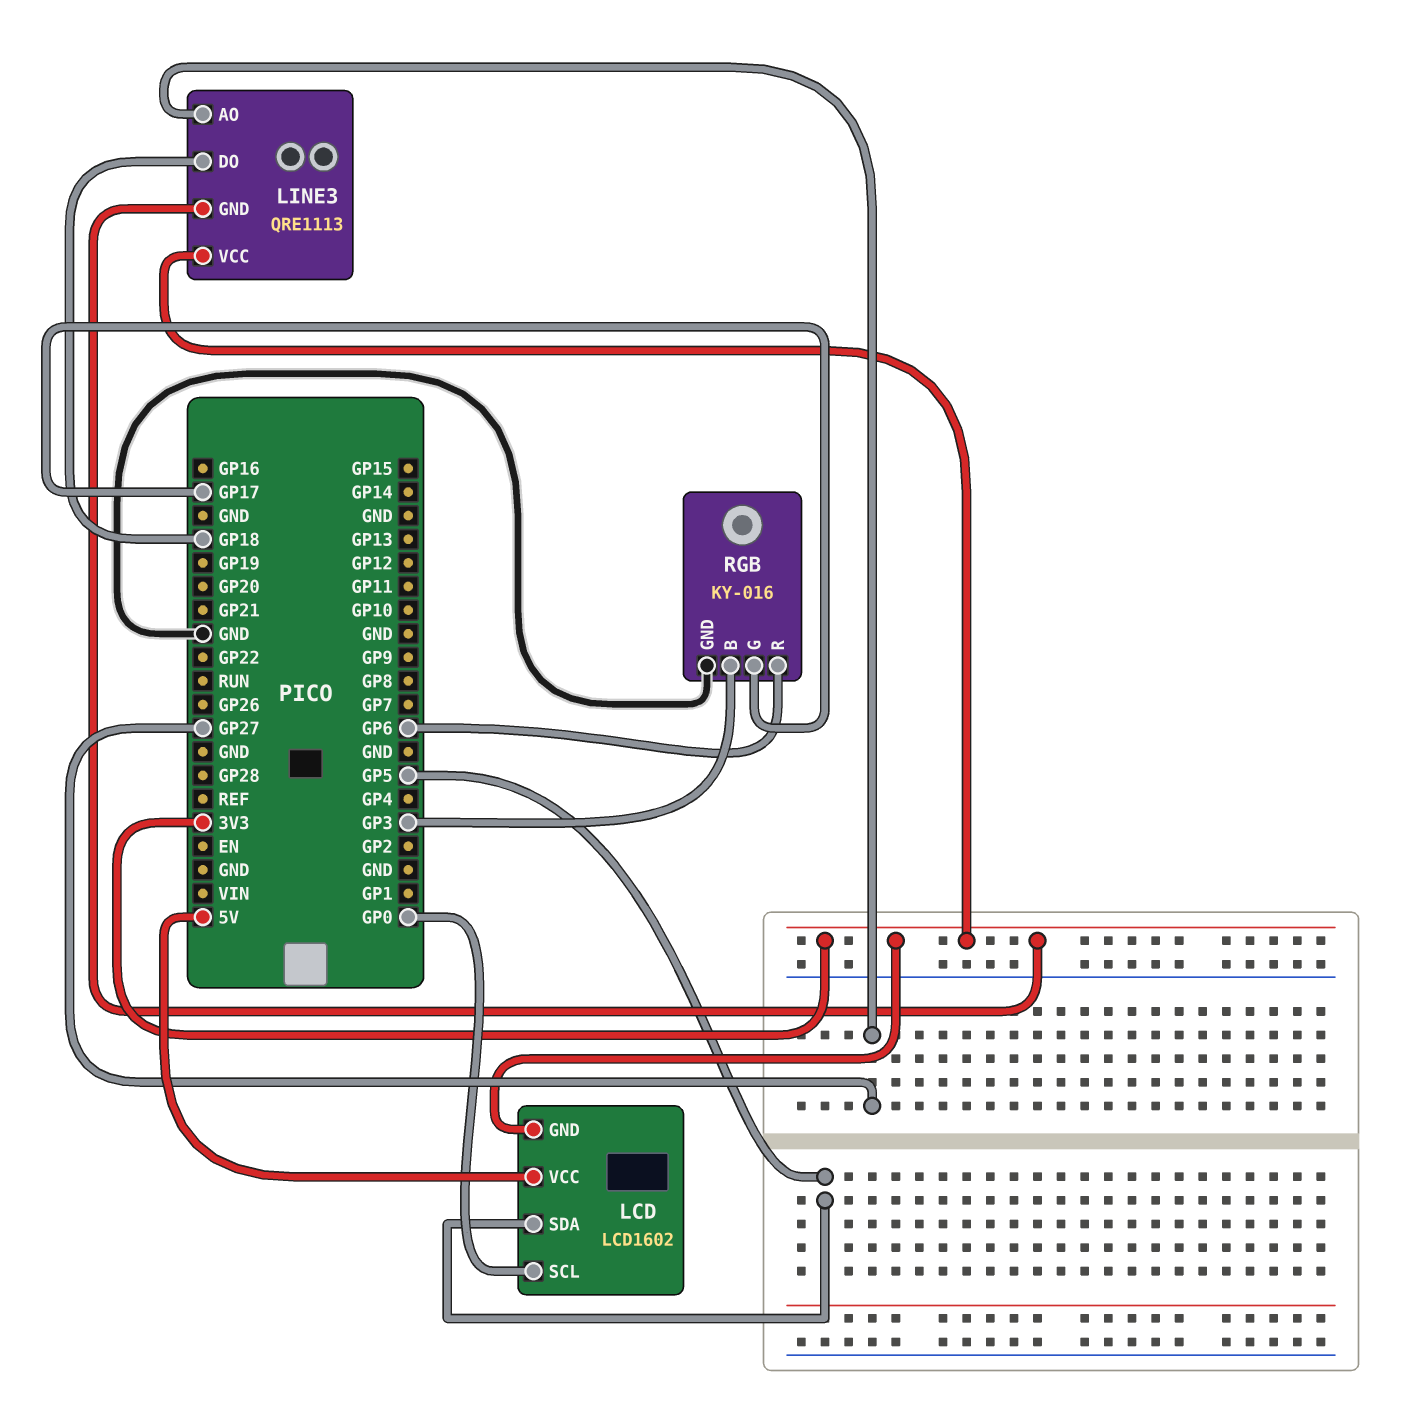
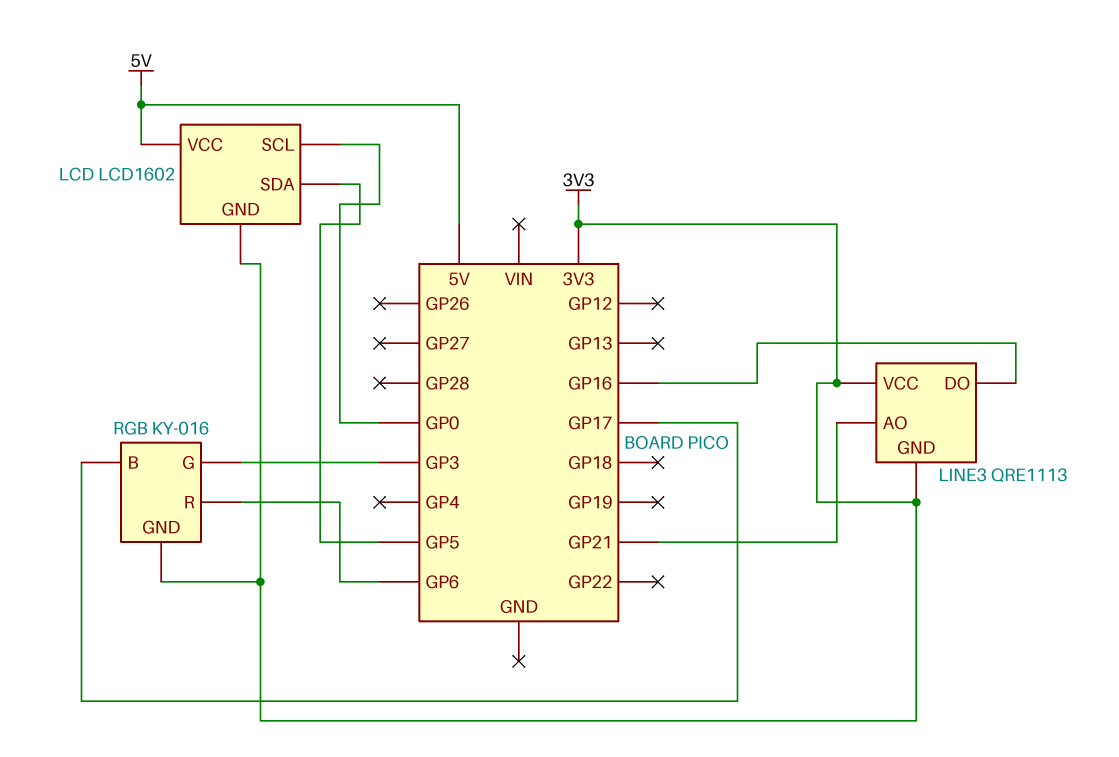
LINE3 pin AO: GP27 -> GP21
LINE3 pin DO: GP18 -> GP16
RGB pin B: GP3 -> GP17
RGB pin G: GP17 -> GP3
RGB pin GND: GND -> 3V3

